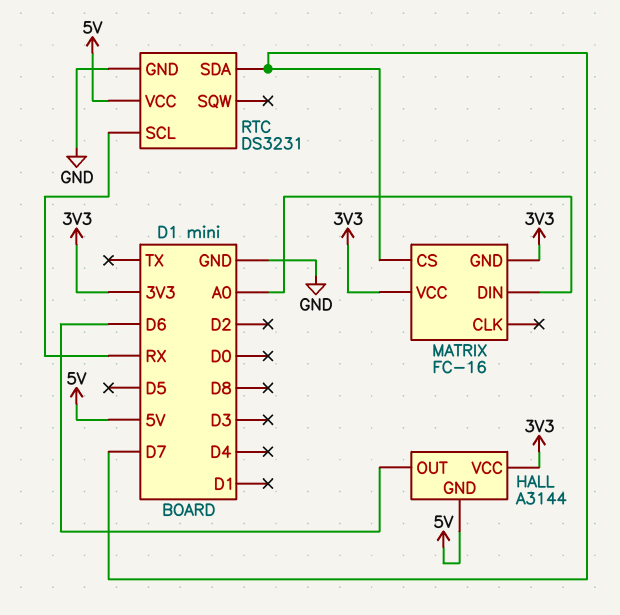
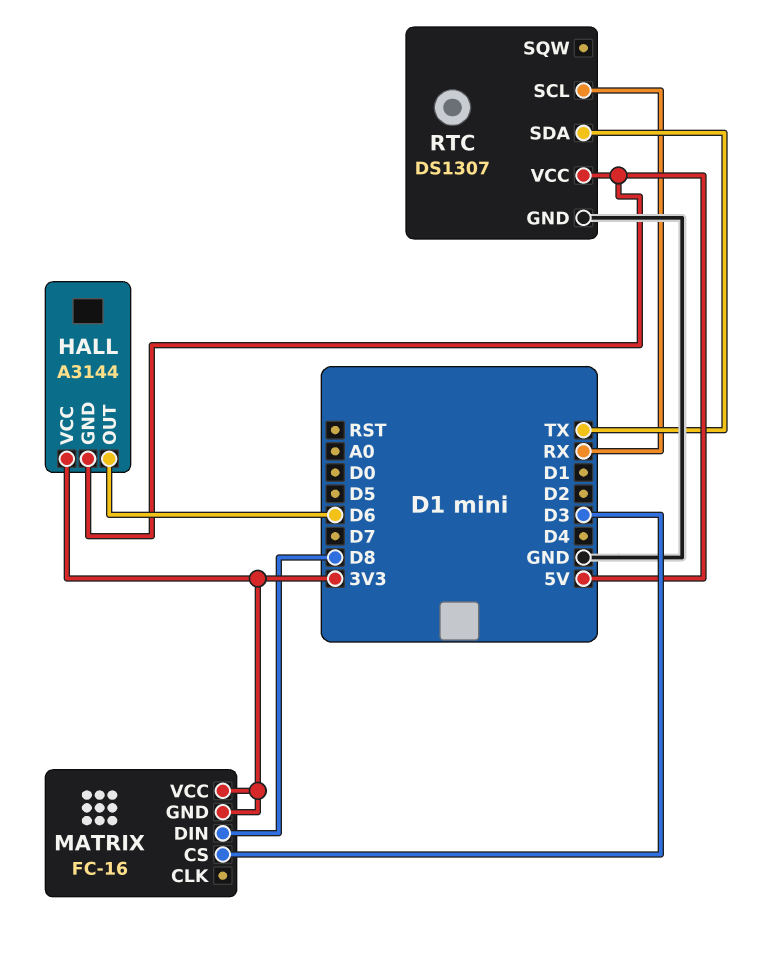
MATRIX pin CS: D7 -> D3
MATRIX pin DIN: A0 -> D8
RTC: DS3231 -> DS1307
RTC pin SDA: D7 -> TX

